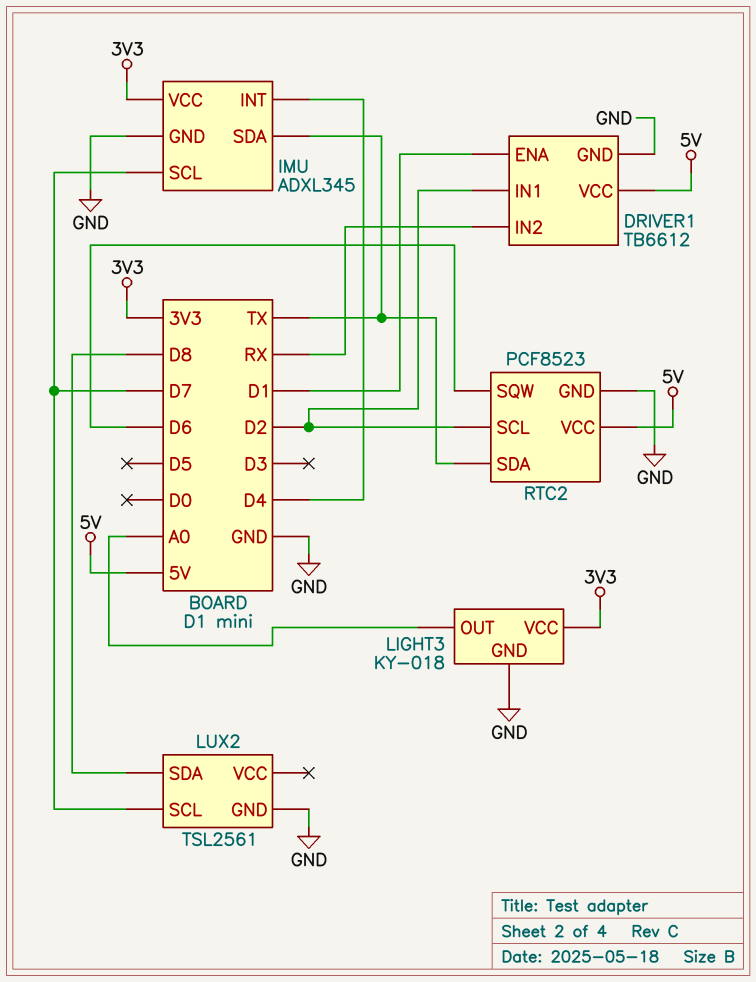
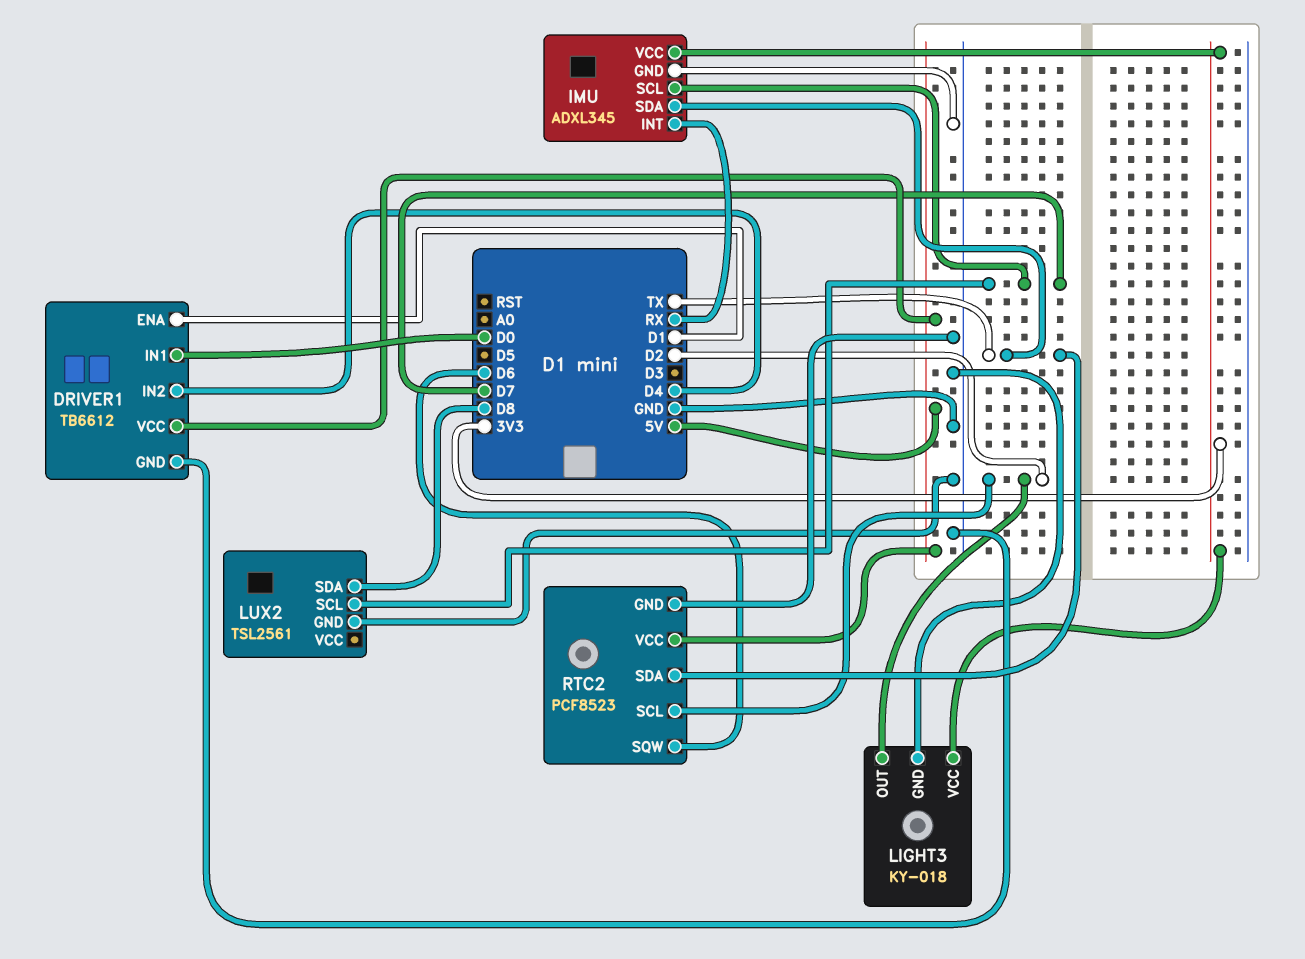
DRIVER1 pin IN1: D2 -> D0
DRIVER1 pin IN2: RX -> D4
IMU pin INT: D4 -> RX
LIGHT3 pin OUT: A0 -> D2

